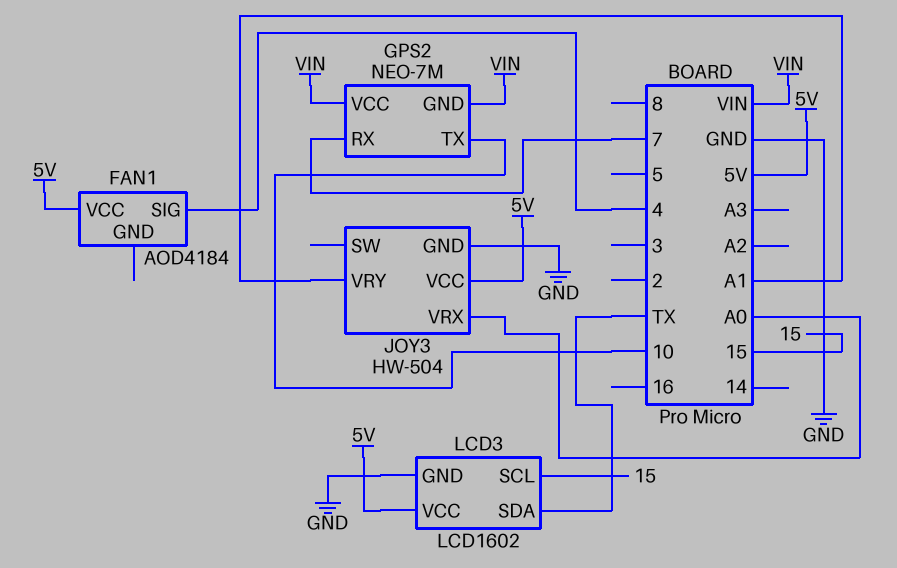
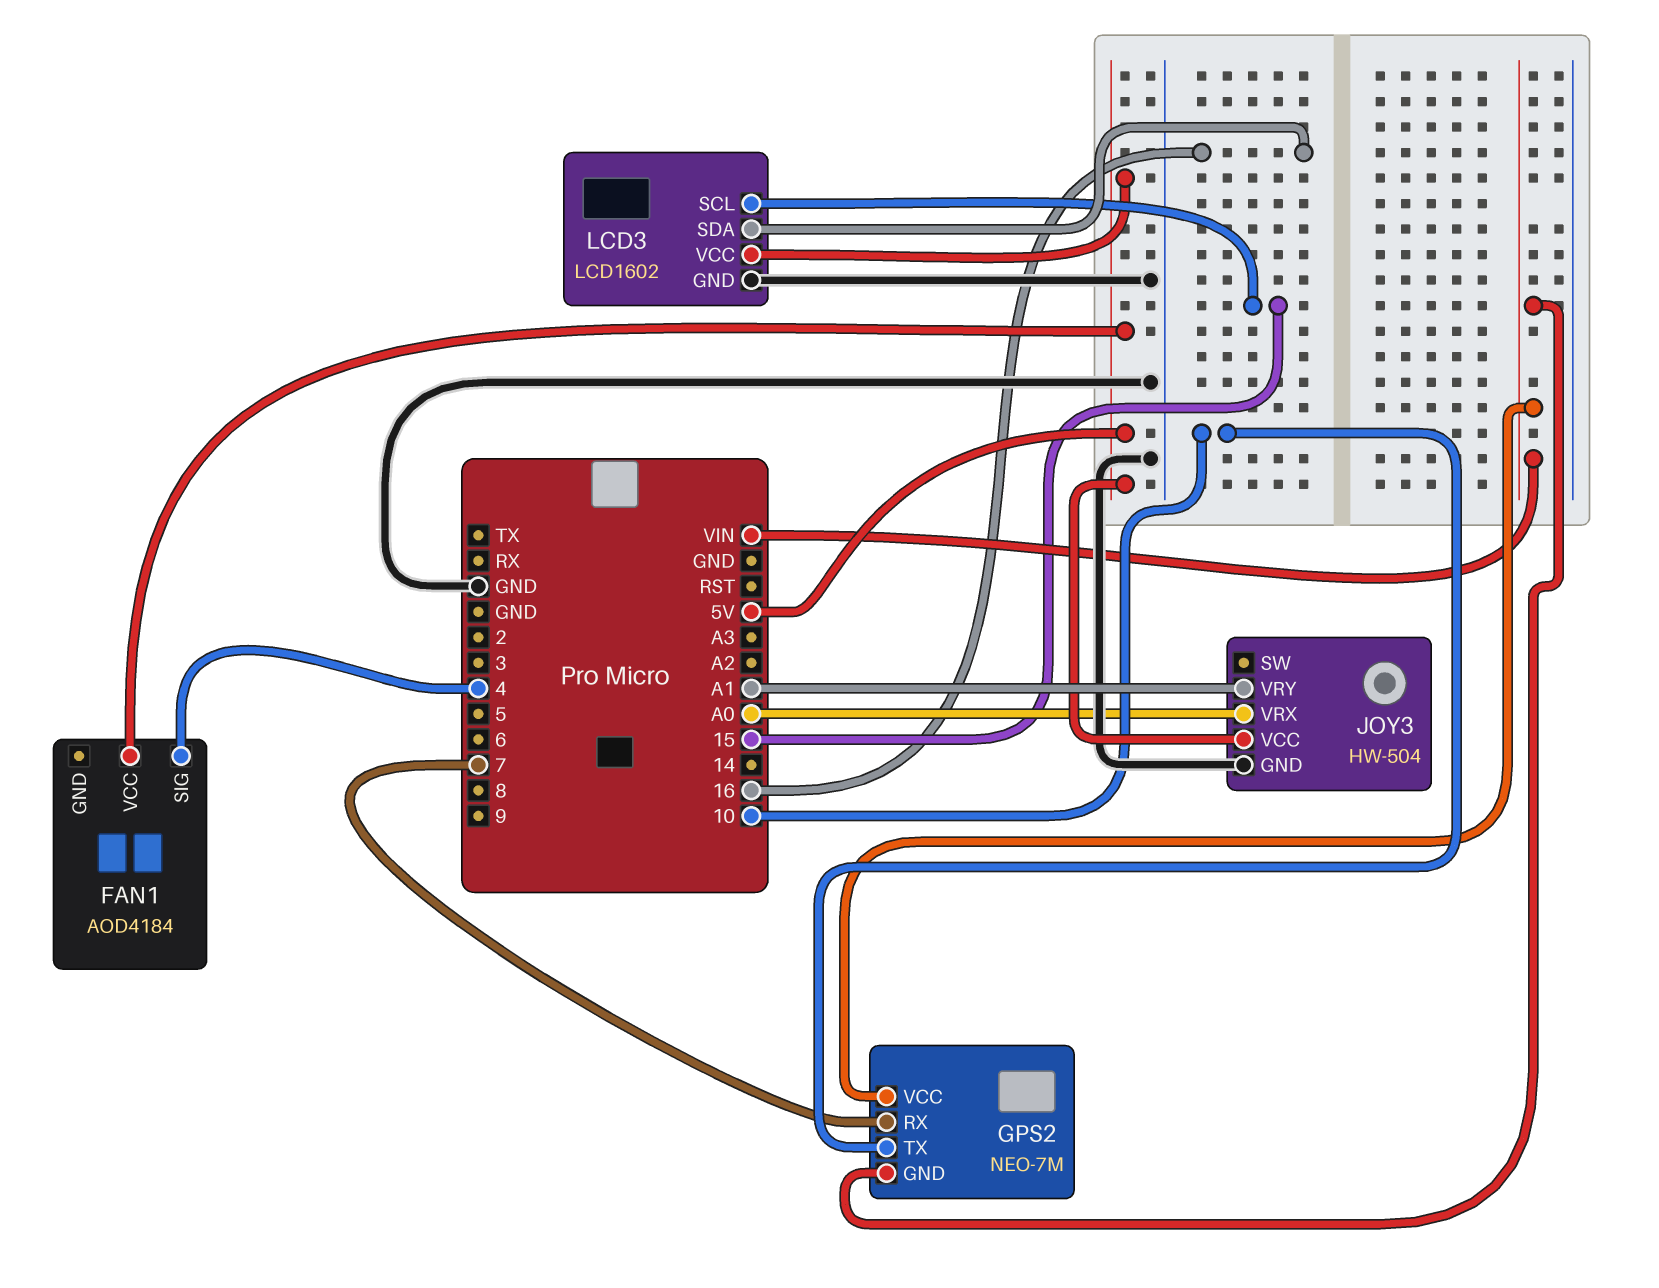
LCD3 pin SDA: TX -> 16

